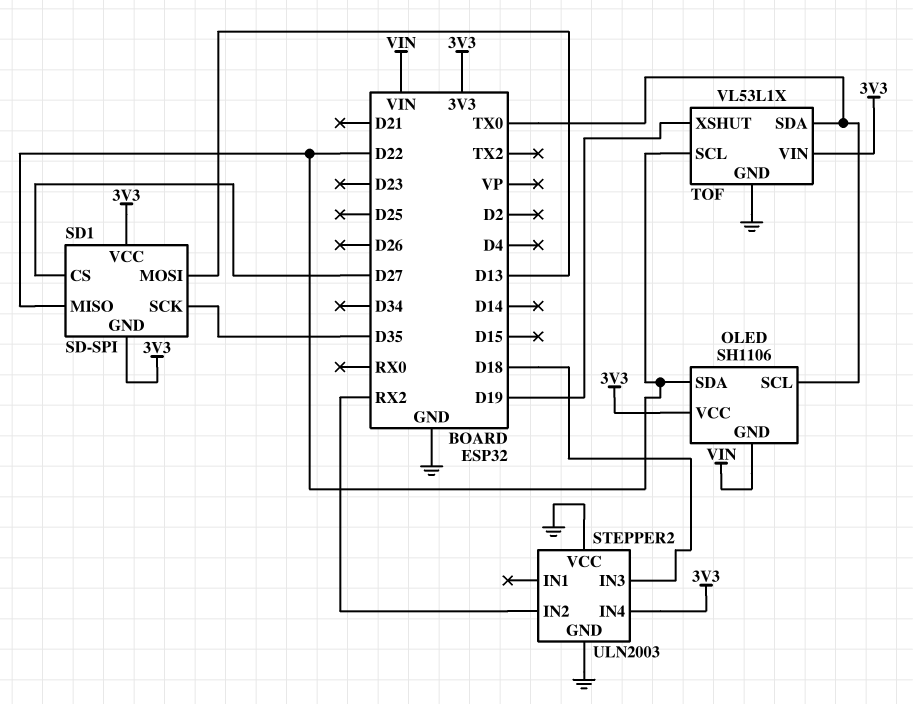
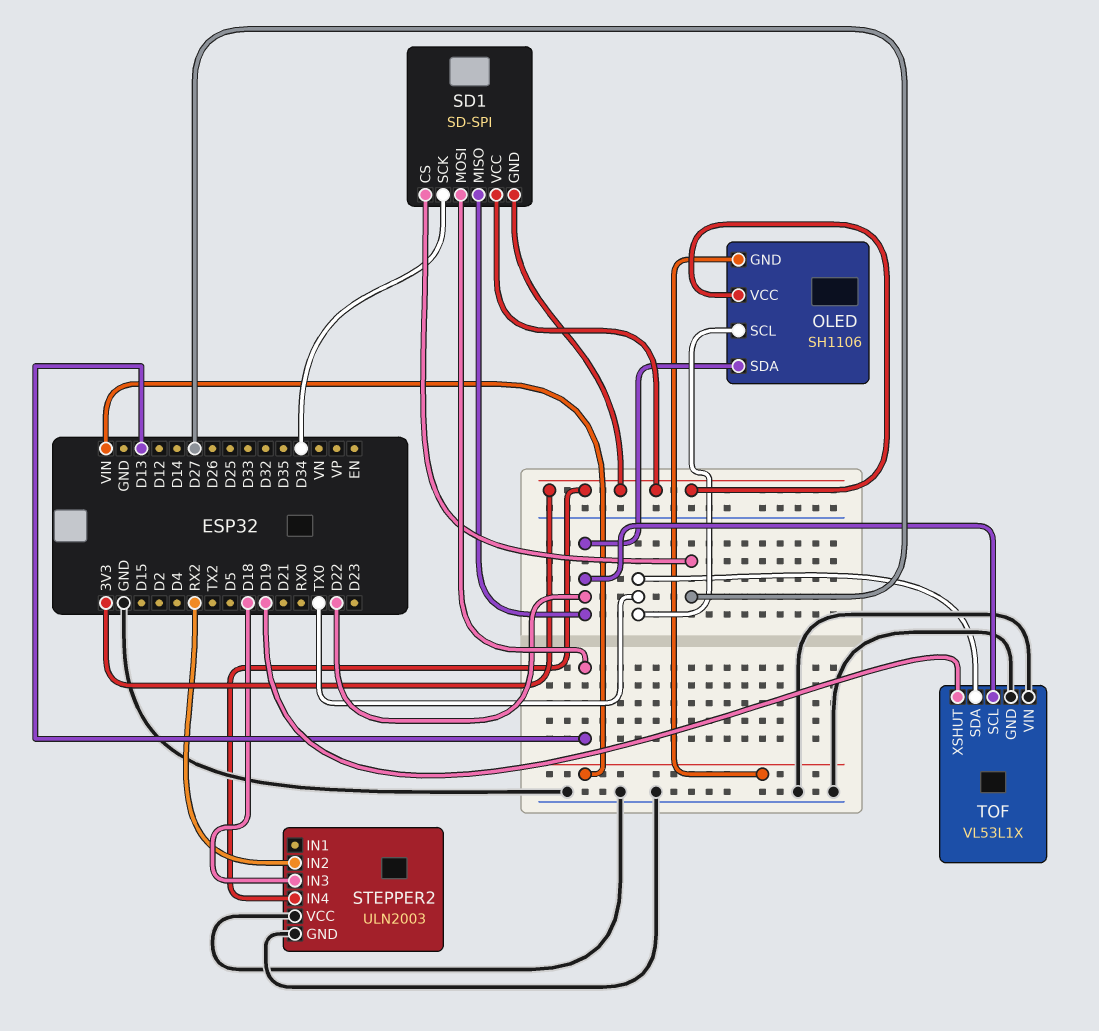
SD1 pin SCK: D35 -> D34
TOF pin VIN: 3V3 -> GND

